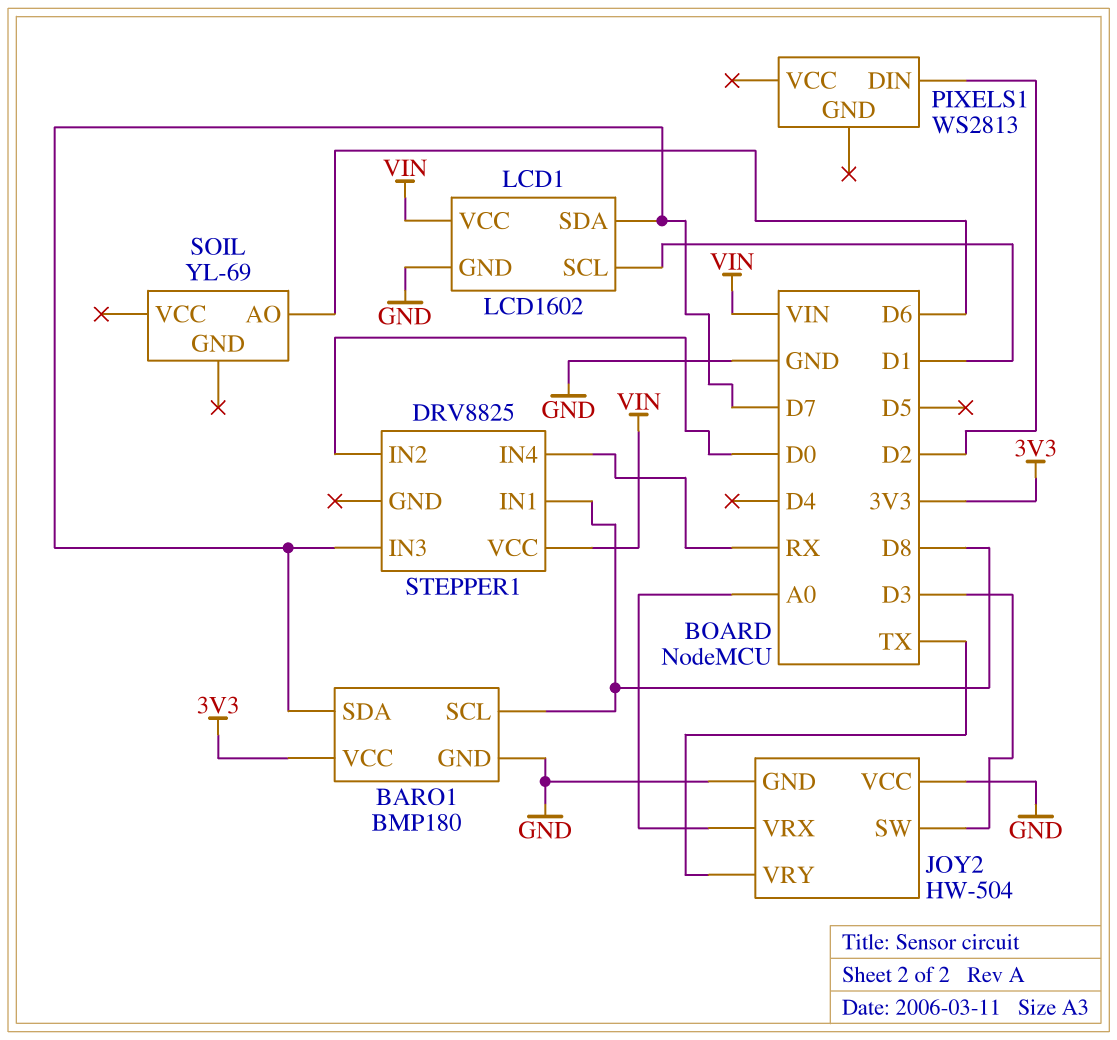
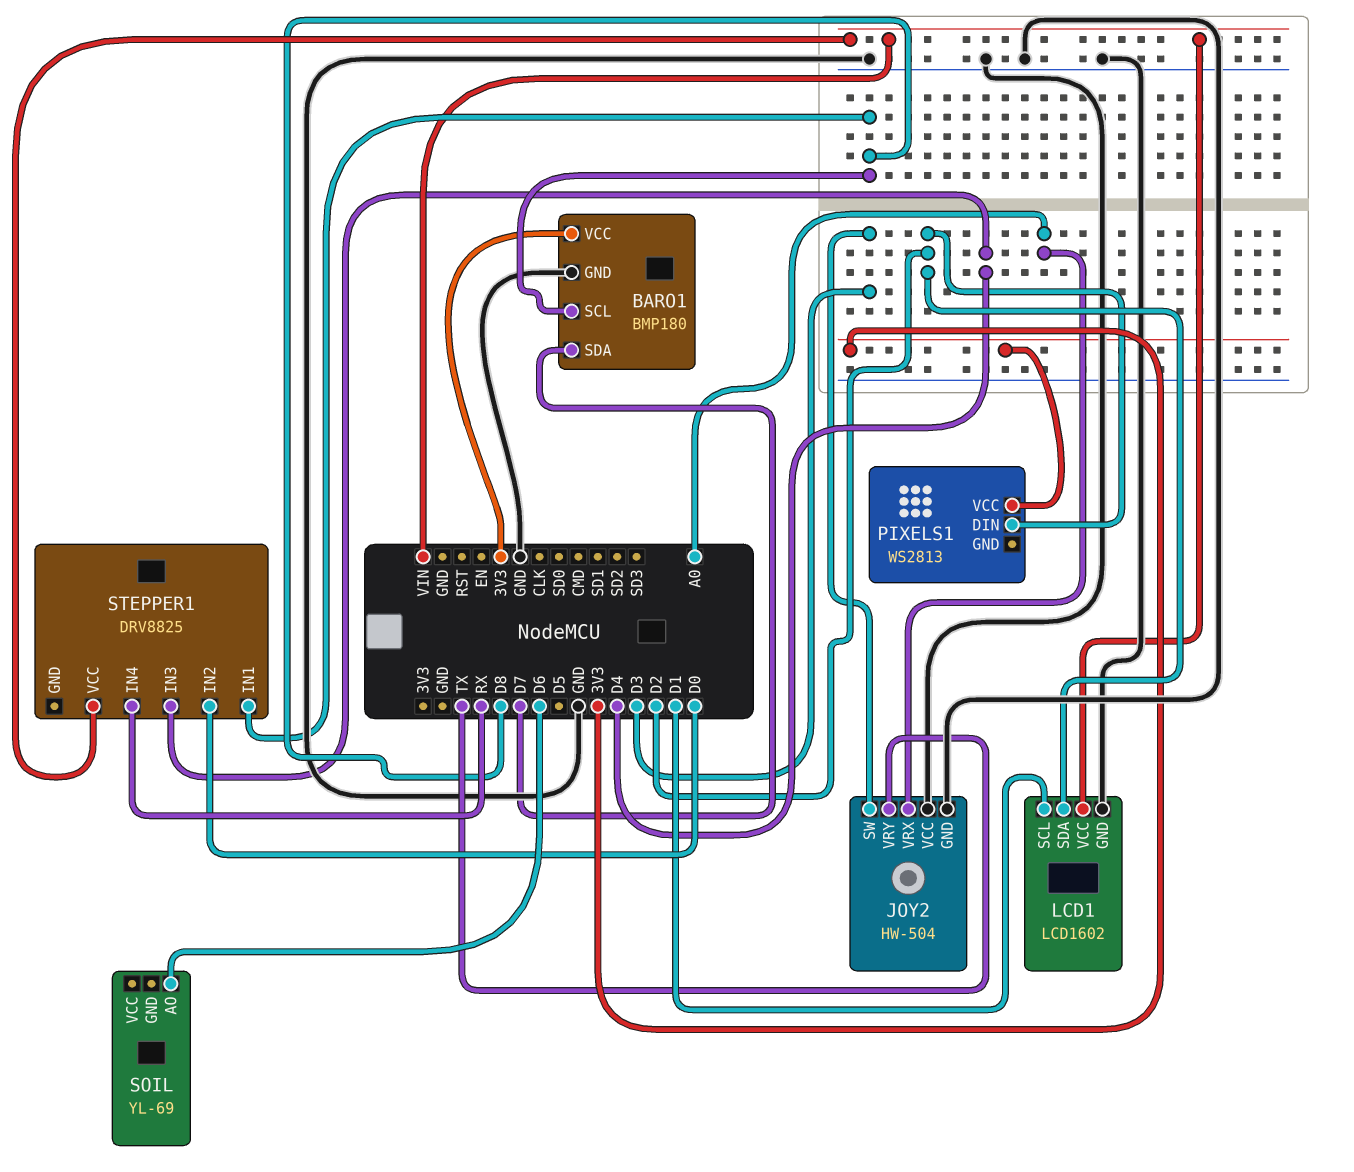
LCD1 pin SDA: D7 -> D2
PIXELS1 pin VCC: none -> 3V3
STEPPER1 pin IN3: D7 -> D4

